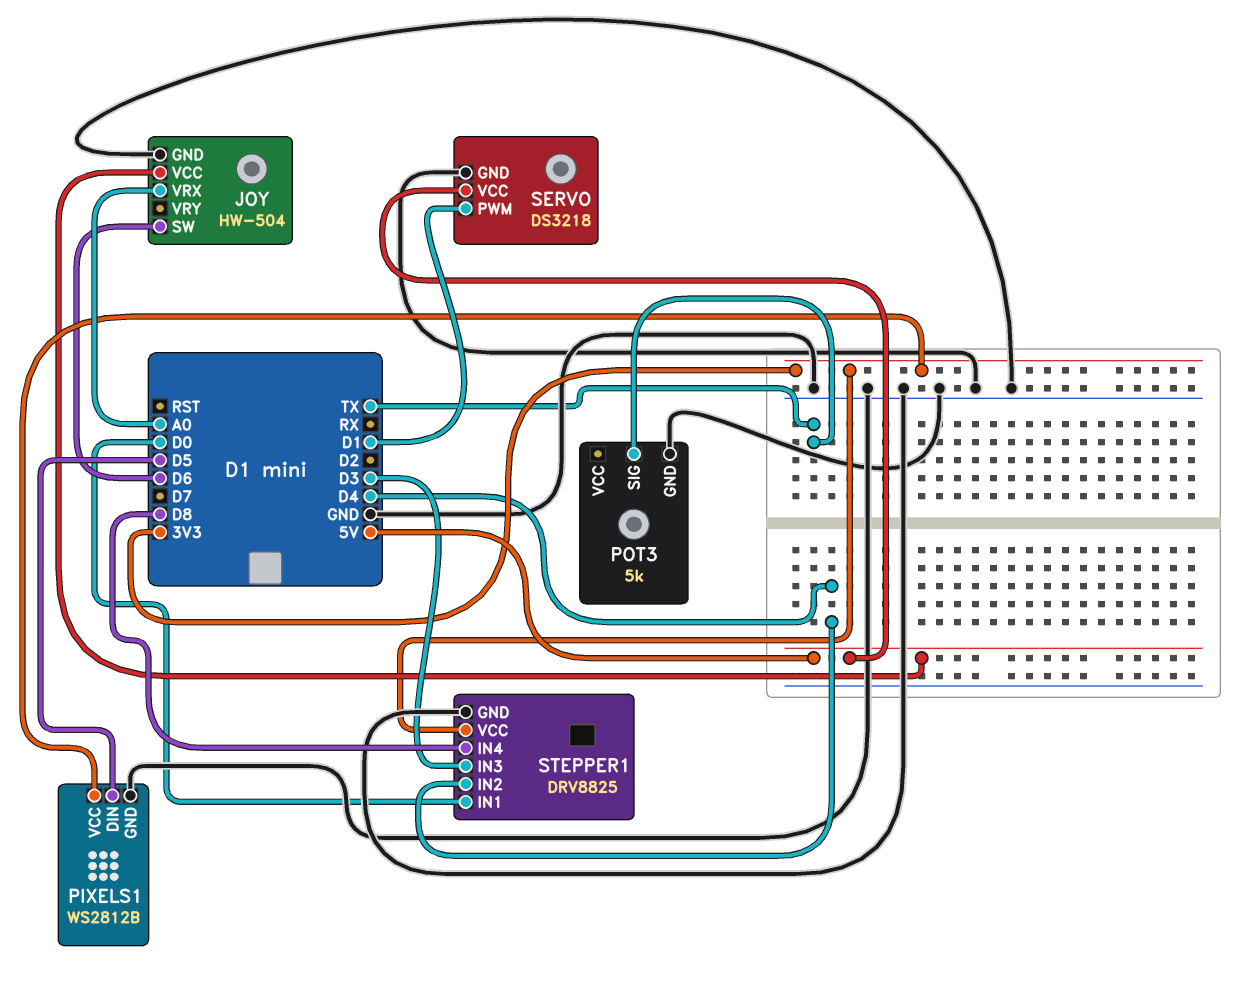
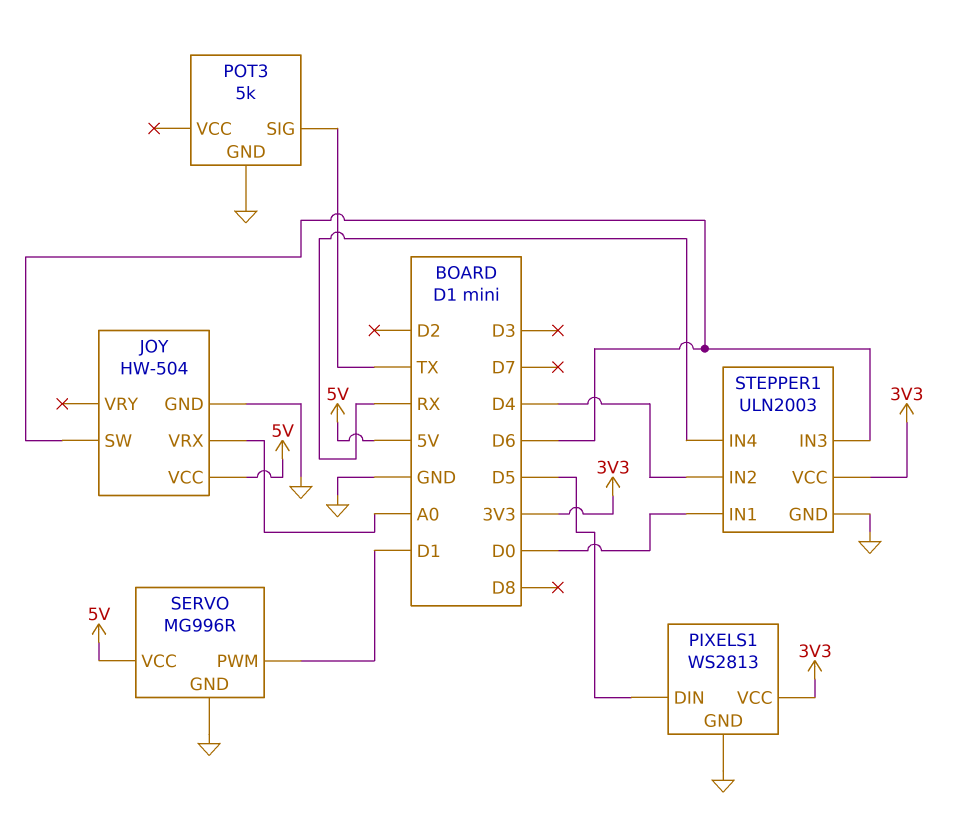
PIXELS1: WS2812B -> WS2813
SERVO: DS3218 -> MG996R
STEPPER1: DRV8825 -> ULN2003
STEPPER1 pin IN3: D3 -> D6
STEPPER1 pin IN4: D8 -> RX

